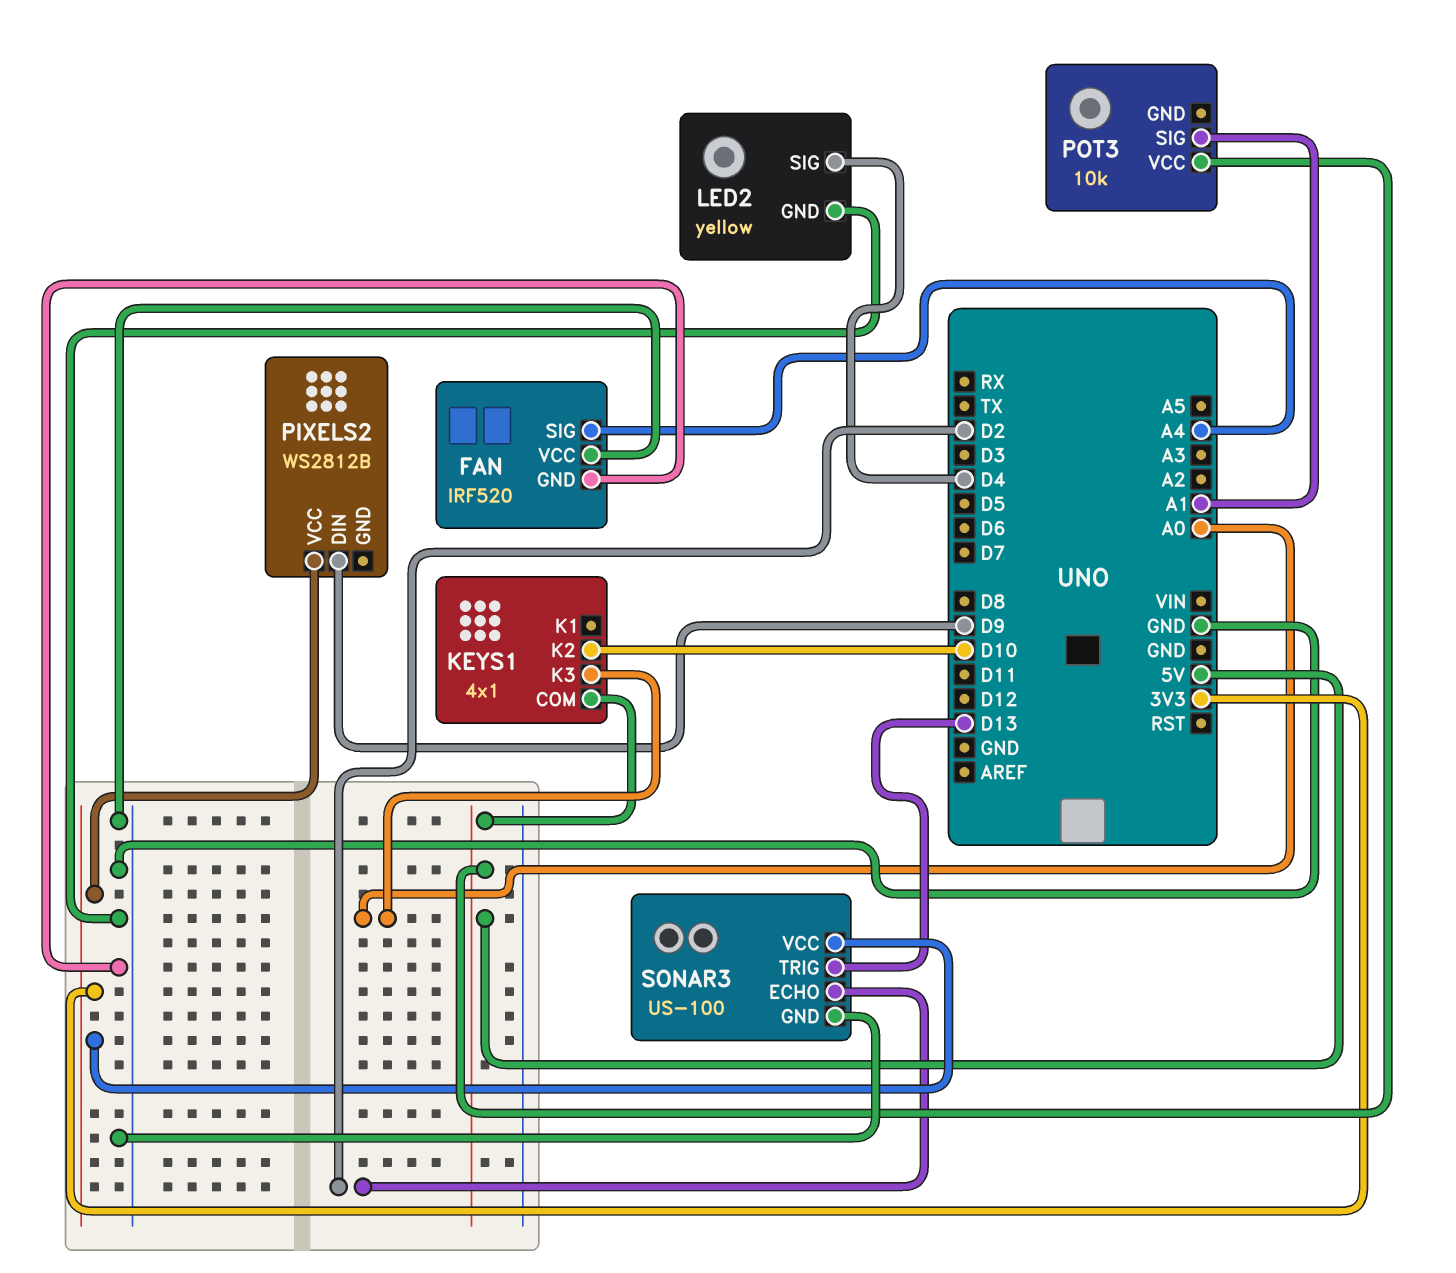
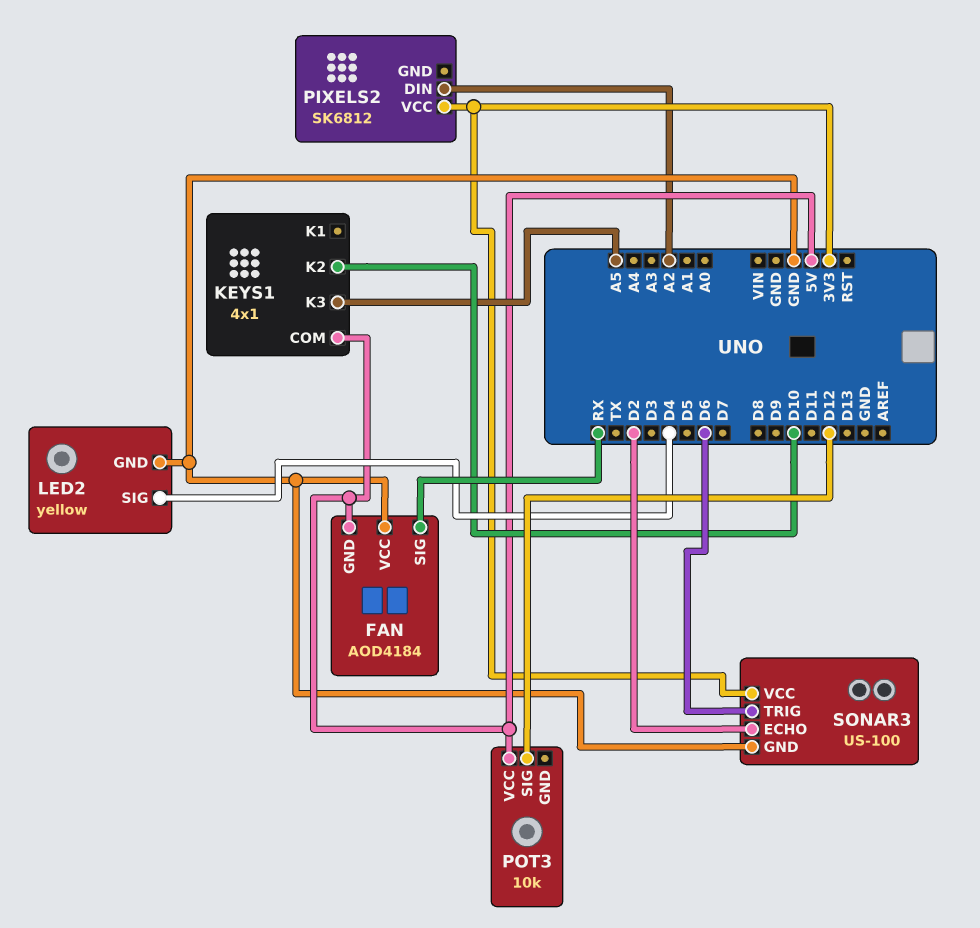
FAN: IRF520 -> AOD4184
FAN pin GND: GND -> 5V
FAN pin SIG: A4 -> RX
KEYS1 pin K3: A0 -> A5
PIXELS2: WS2812B -> SK6812
PIXELS2 pin DIN: D9 -> A2
POT3 pin SIG: A1 -> D12
SONAR3 pin TRIG: D13 -> D6

